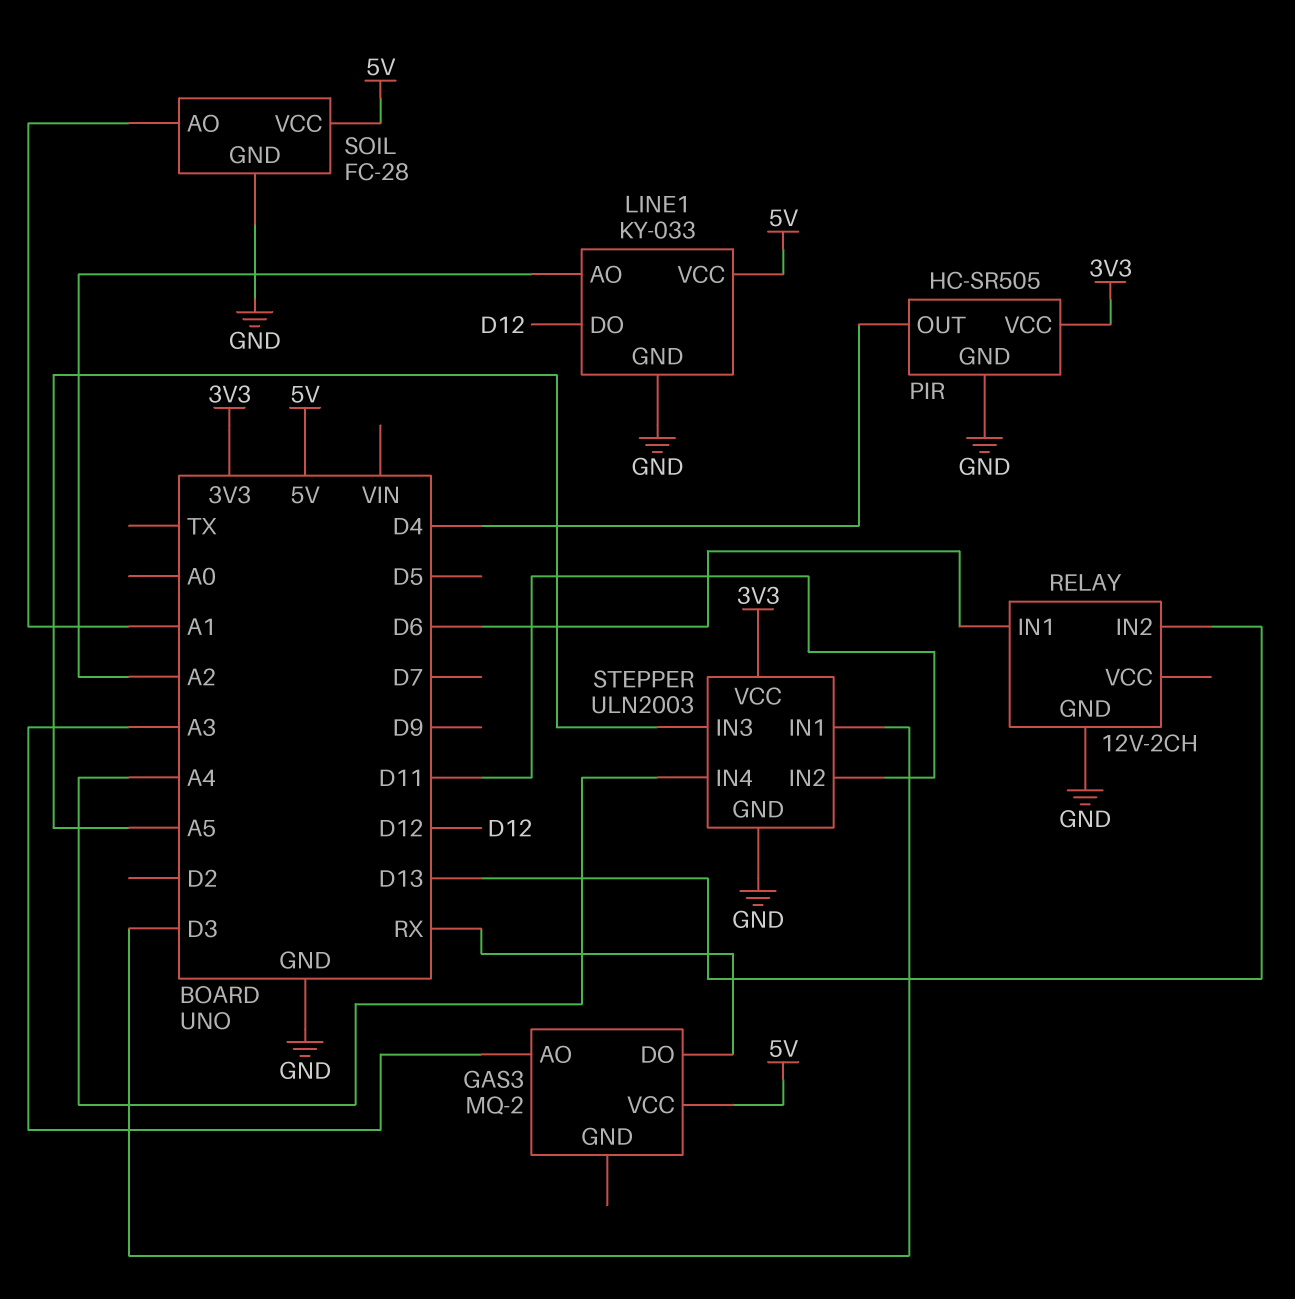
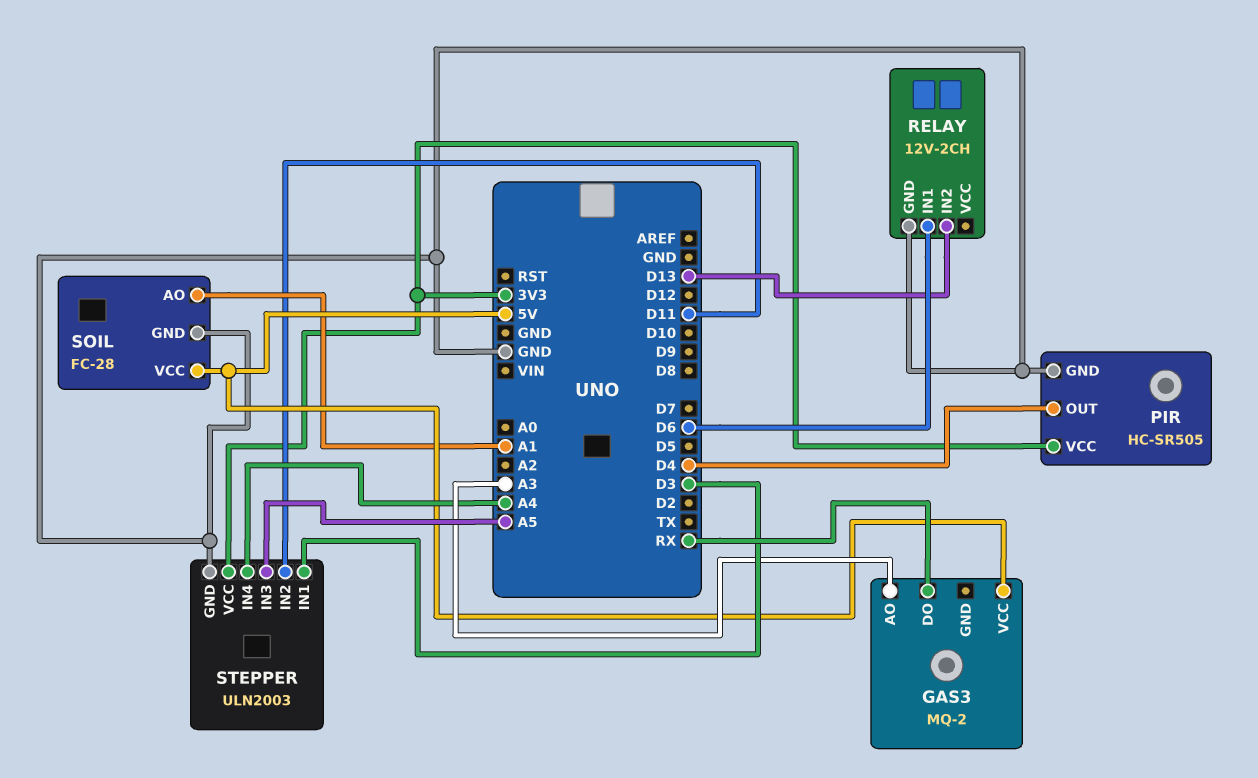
LINE1: KY-033 -> none
LINE1 pin AO: A2 -> none
LINE1 pin DO: D12 -> none
LINE1 pin GND: GND -> none
LINE1 pin VCC: 5V -> none

